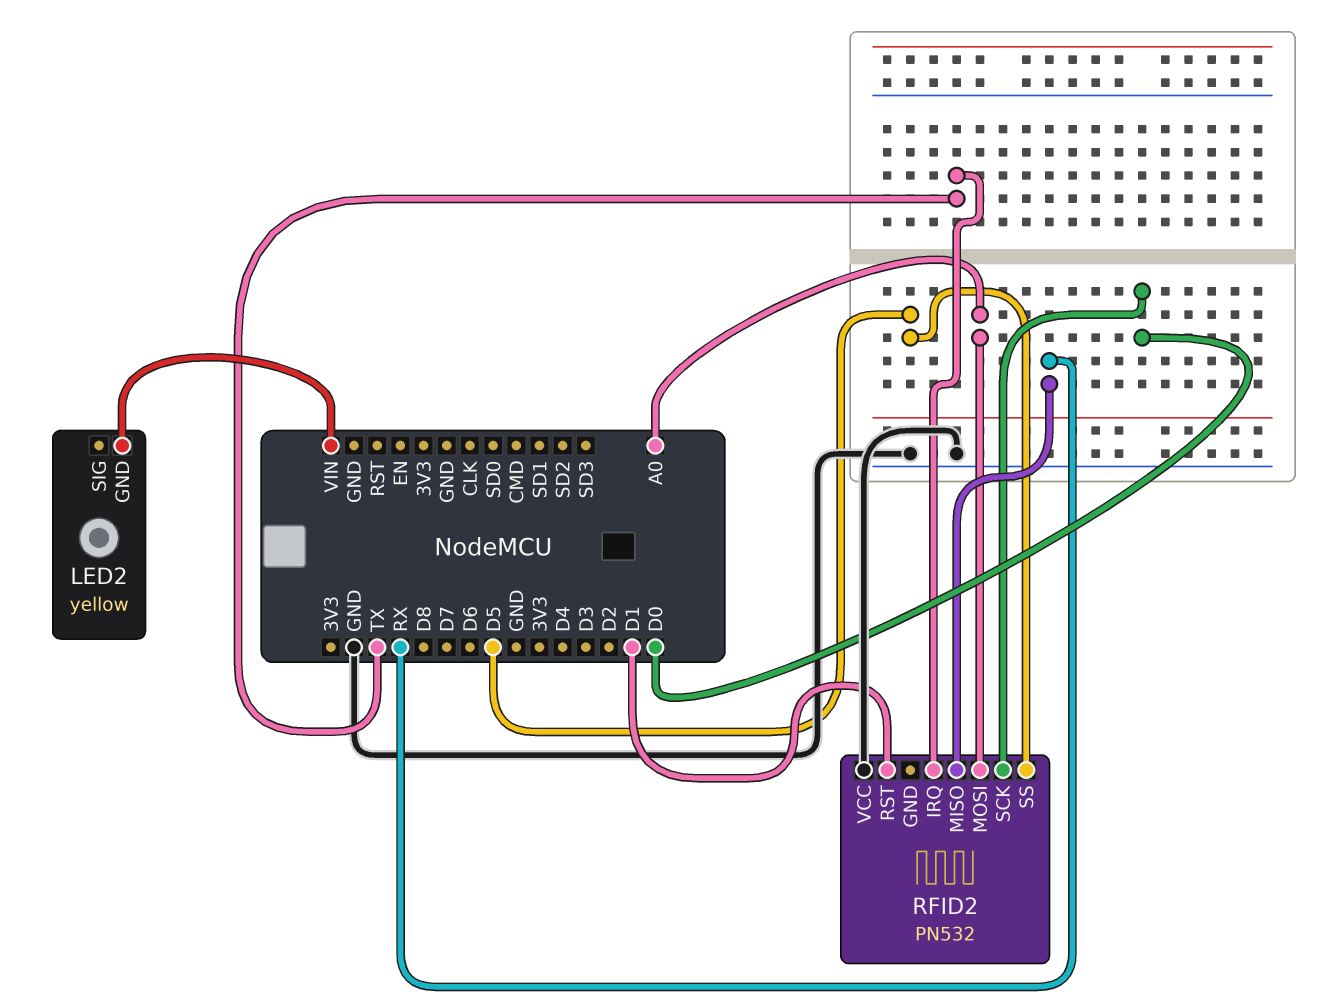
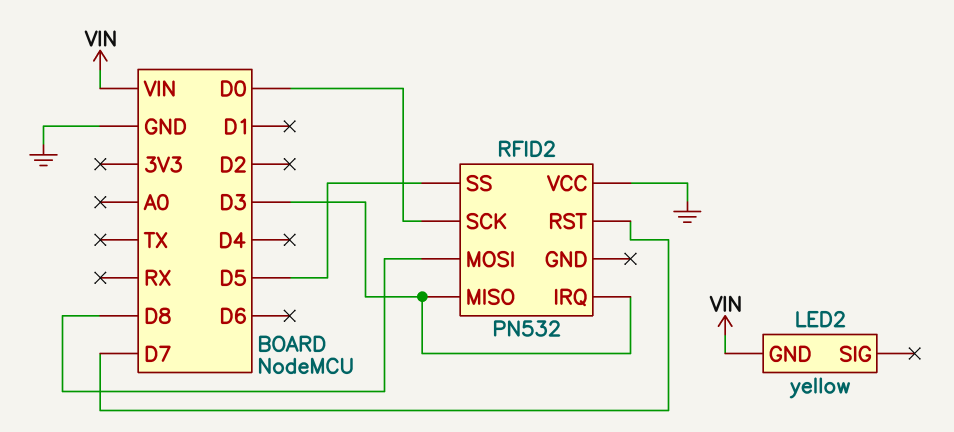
RFID2 pin IRQ: TX -> D3
RFID2 pin MISO: RX -> D3
RFID2 pin MOSI: A0 -> D8
RFID2 pin RST: D1 -> D7

